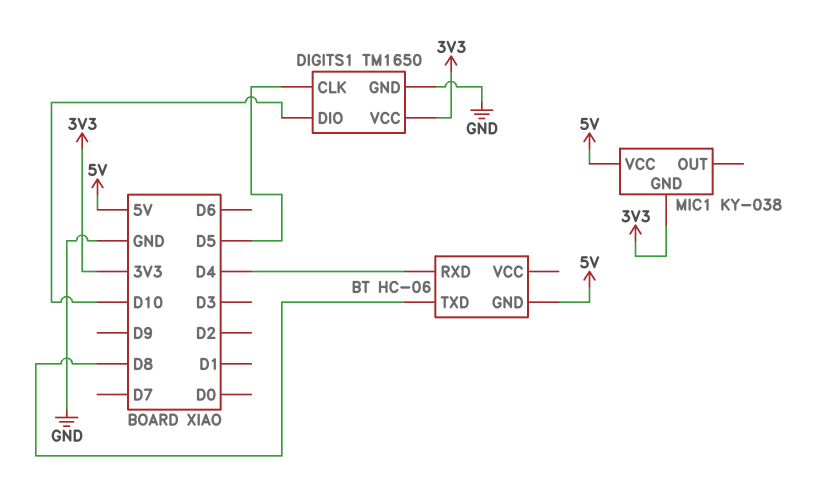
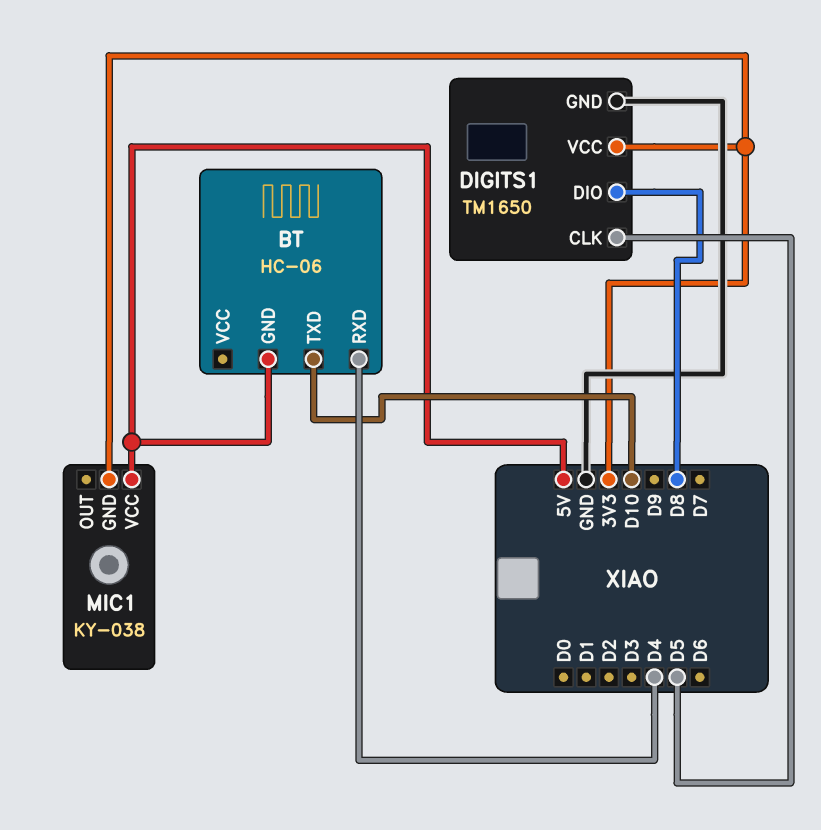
BT pin TXD: D8 -> D10
DIGITS1 pin DIO: D10 -> D8

